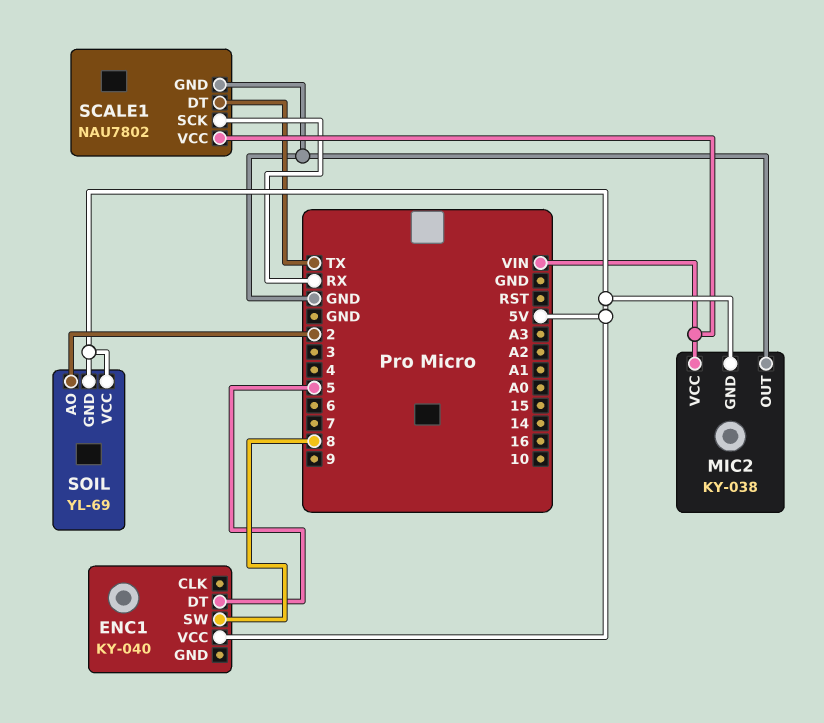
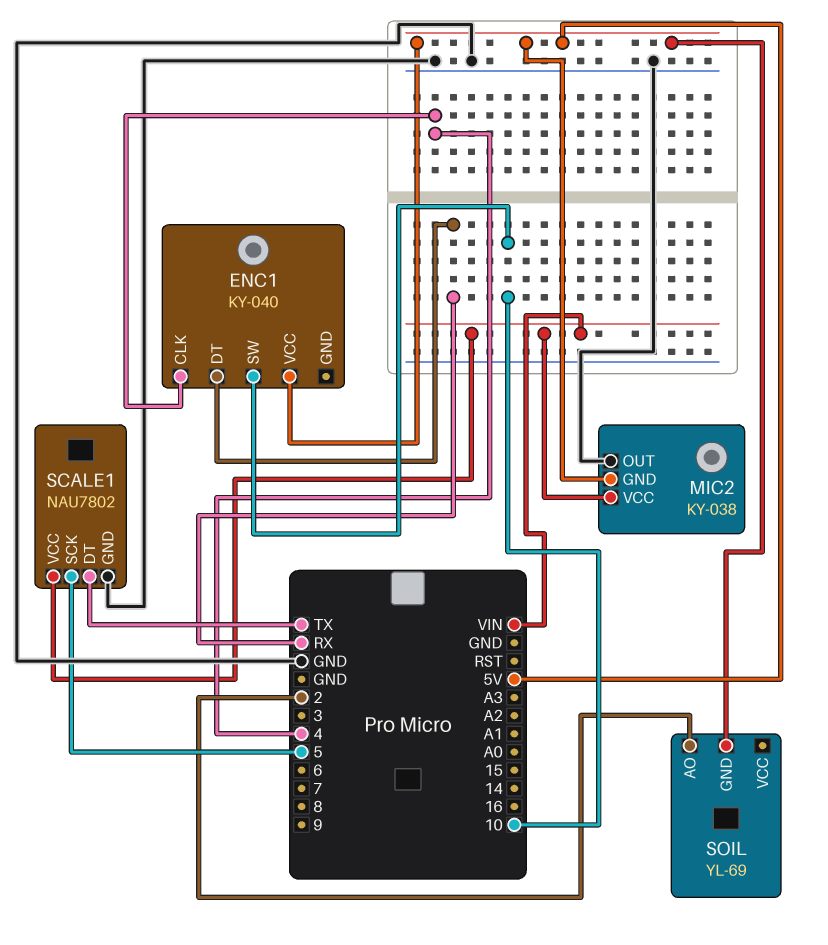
ENC1 pin CLK: none -> 4
ENC1 pin DT: 5 -> RX
ENC1 pin SW: 8 -> 10
SCALE1 pin SCK: RX -> 5
SOIL pin VCC: 5V -> none

